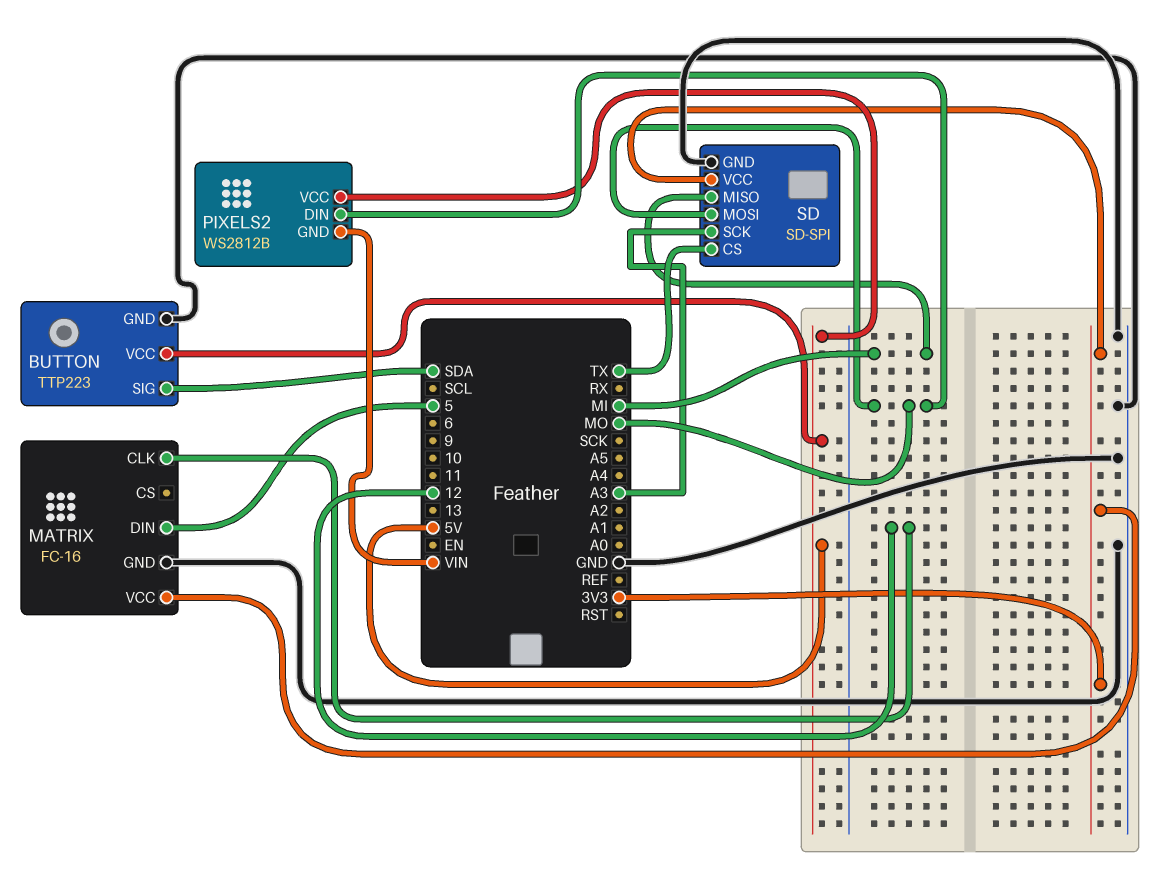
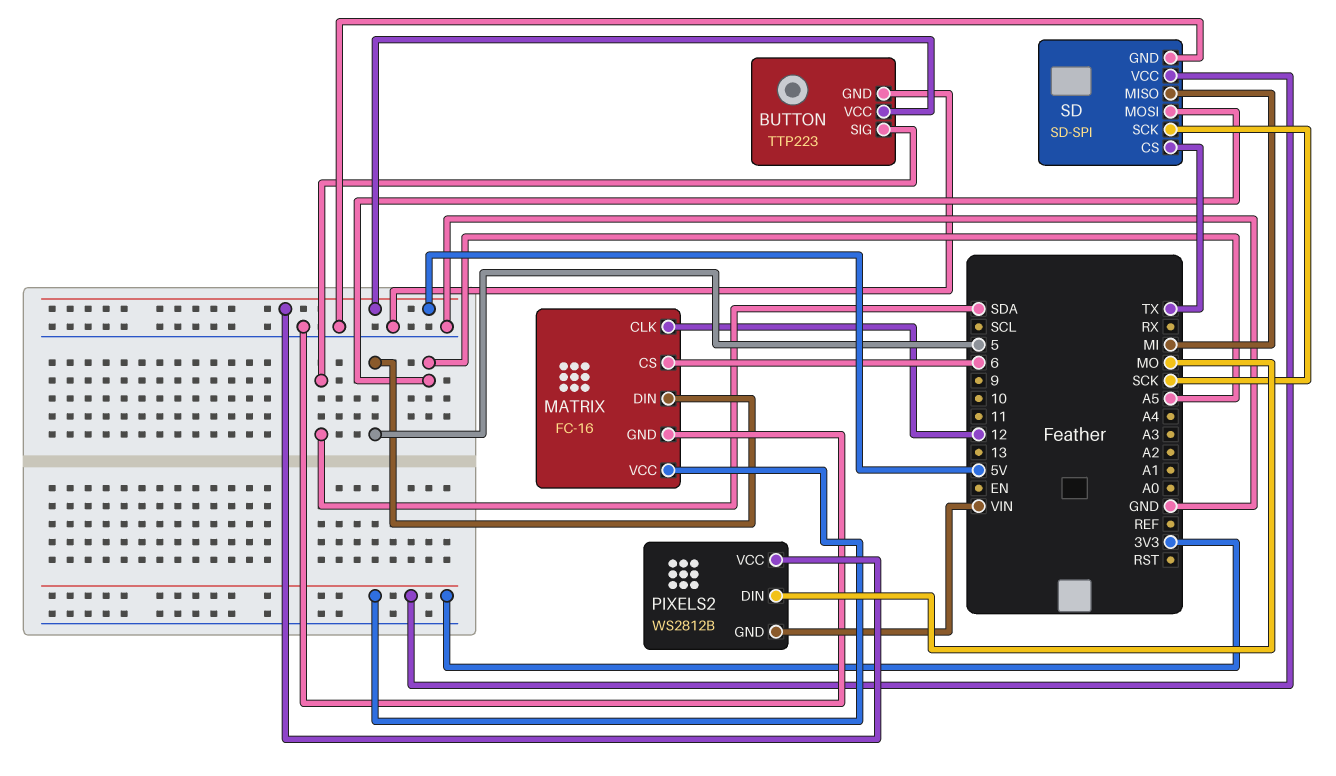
MATRIX pin CS: none -> 6
SD pin MOSI: MO -> A5
SD pin SCK: A3 -> SCK

